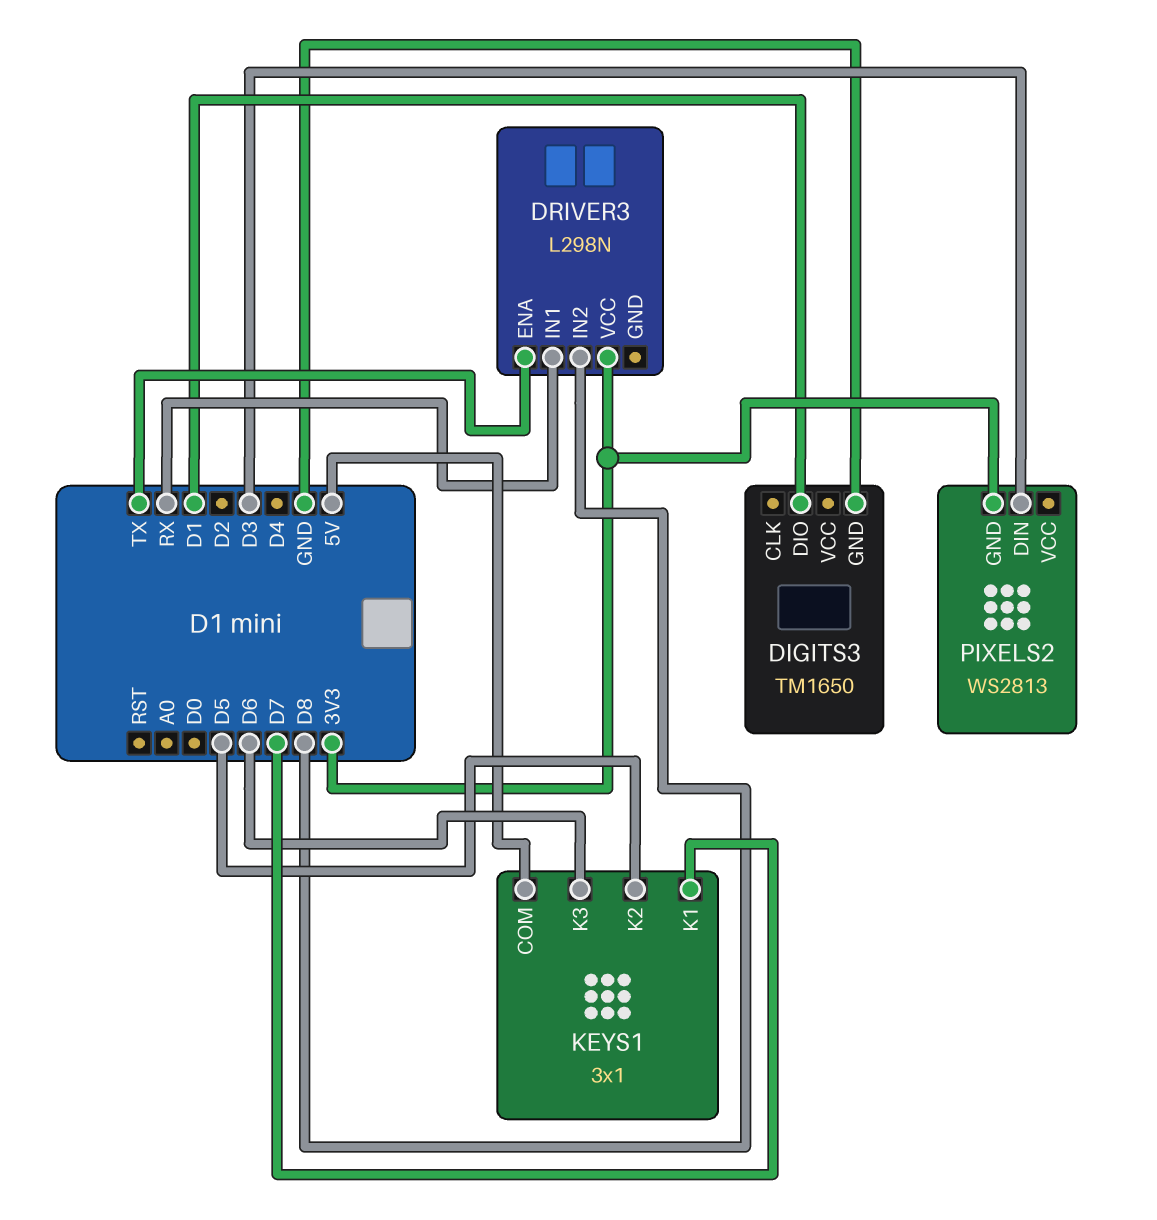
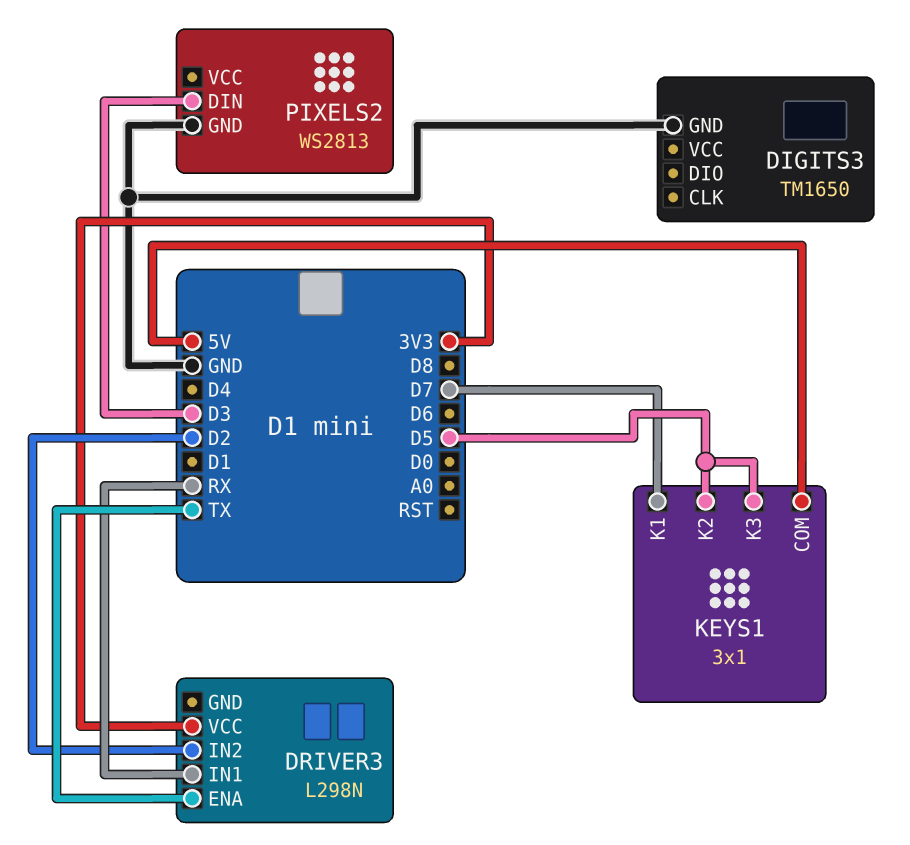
DIGITS3 pin DIO: D1 -> none
DRIVER3 pin IN2: D8 -> D2
KEYS1 pin K3: D6 -> D5
PIXELS2 pin GND: 3V3 -> GND

